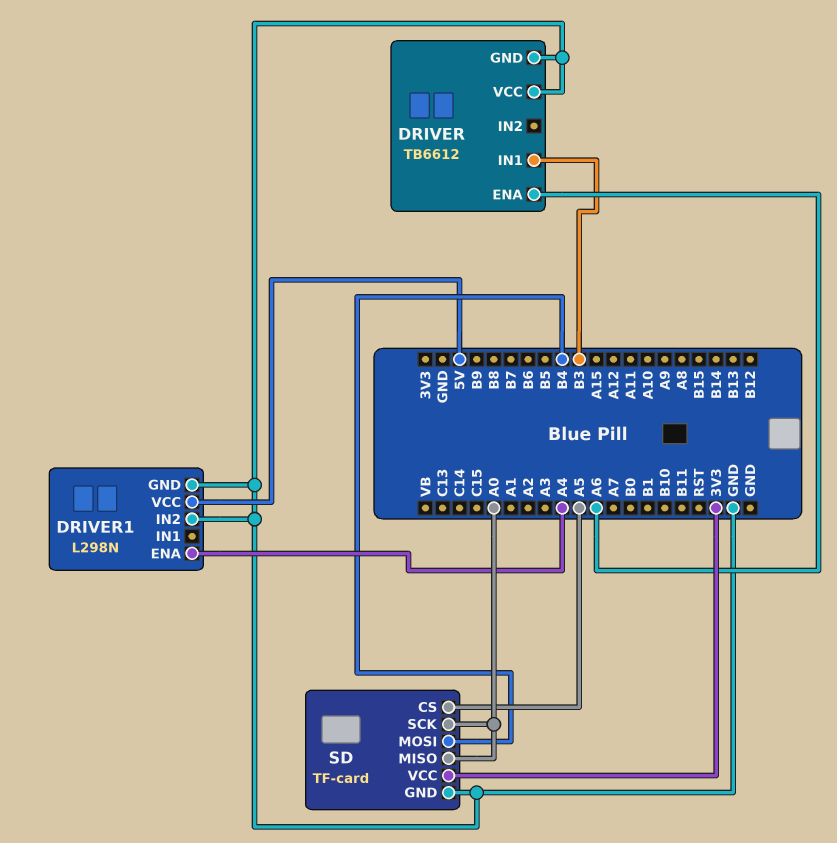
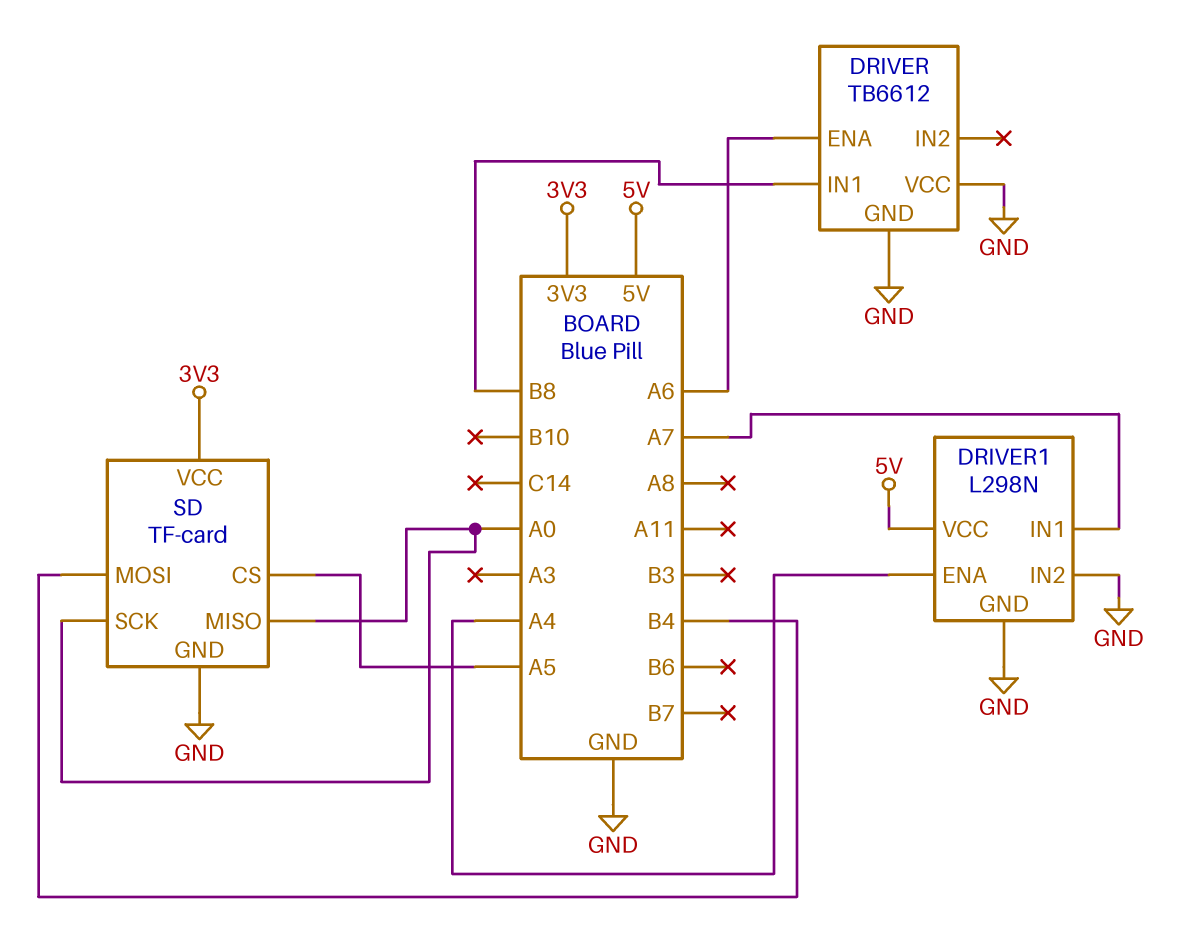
DRIVER pin IN1: B3 -> B8
DRIVER1 pin IN1: none -> A7

